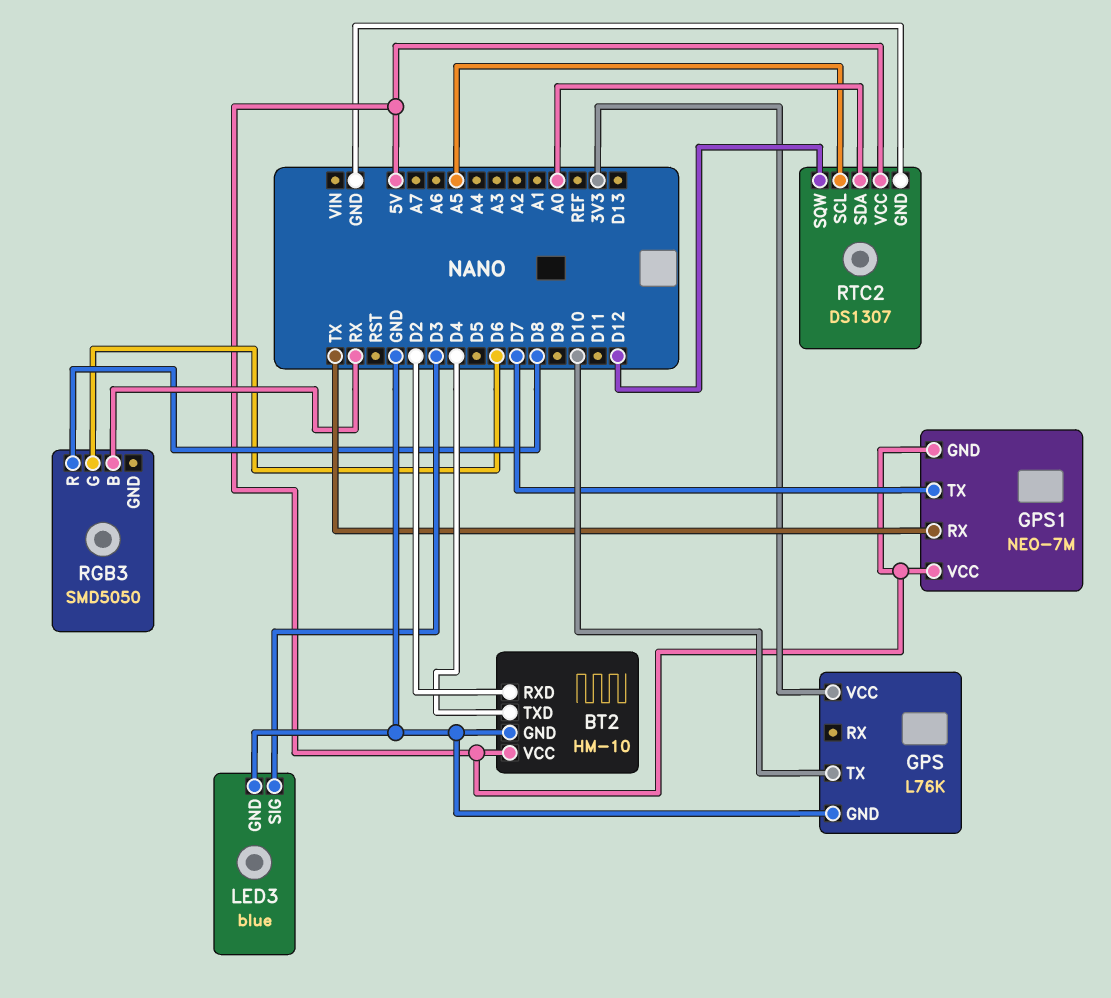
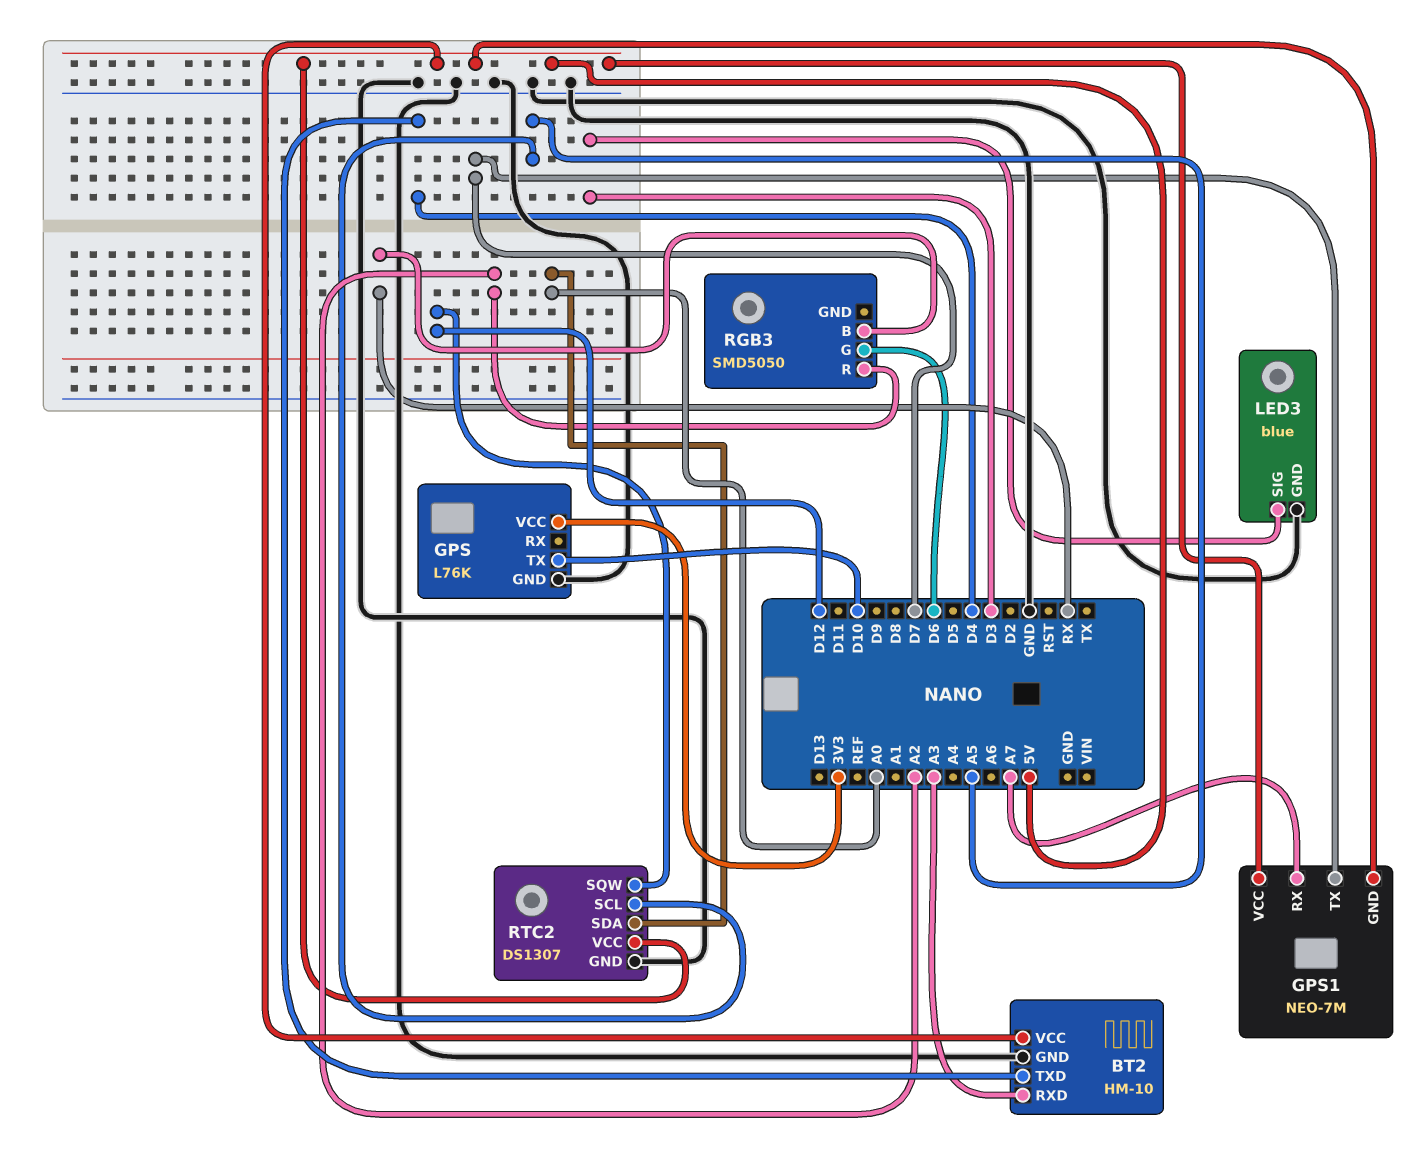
BT2 pin RXD: D2 -> A3
GPS1 pin RX: TX -> A7
RGB3 pin R: D8 -> A2

